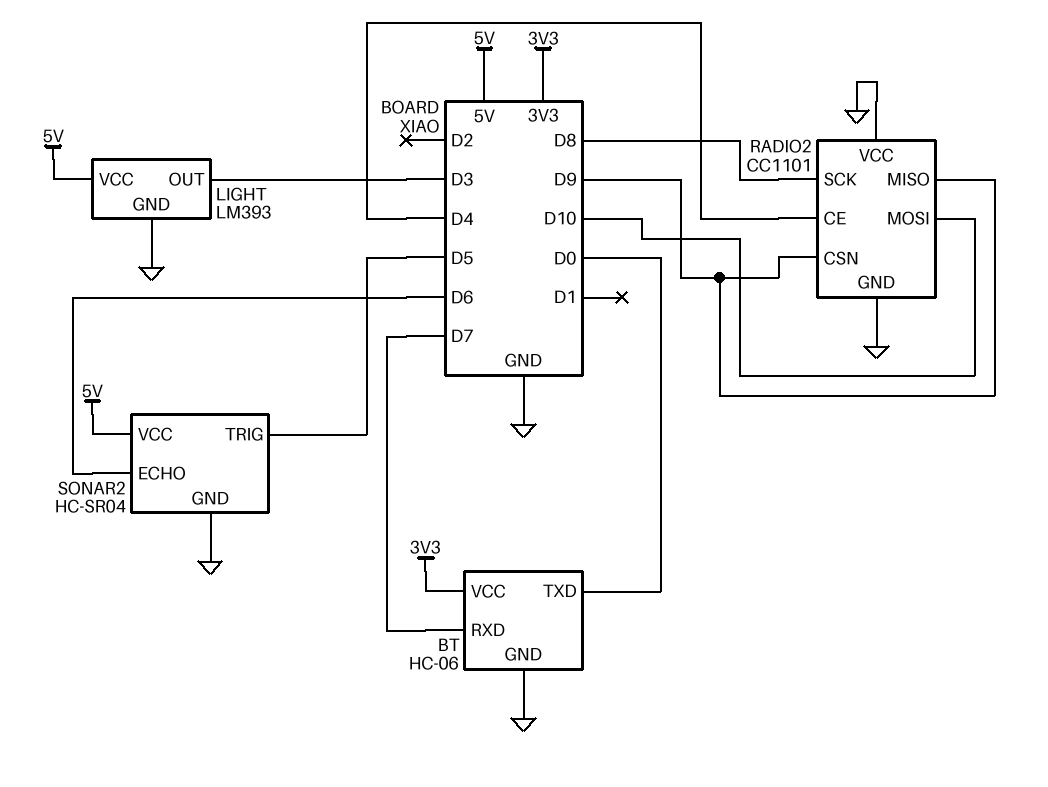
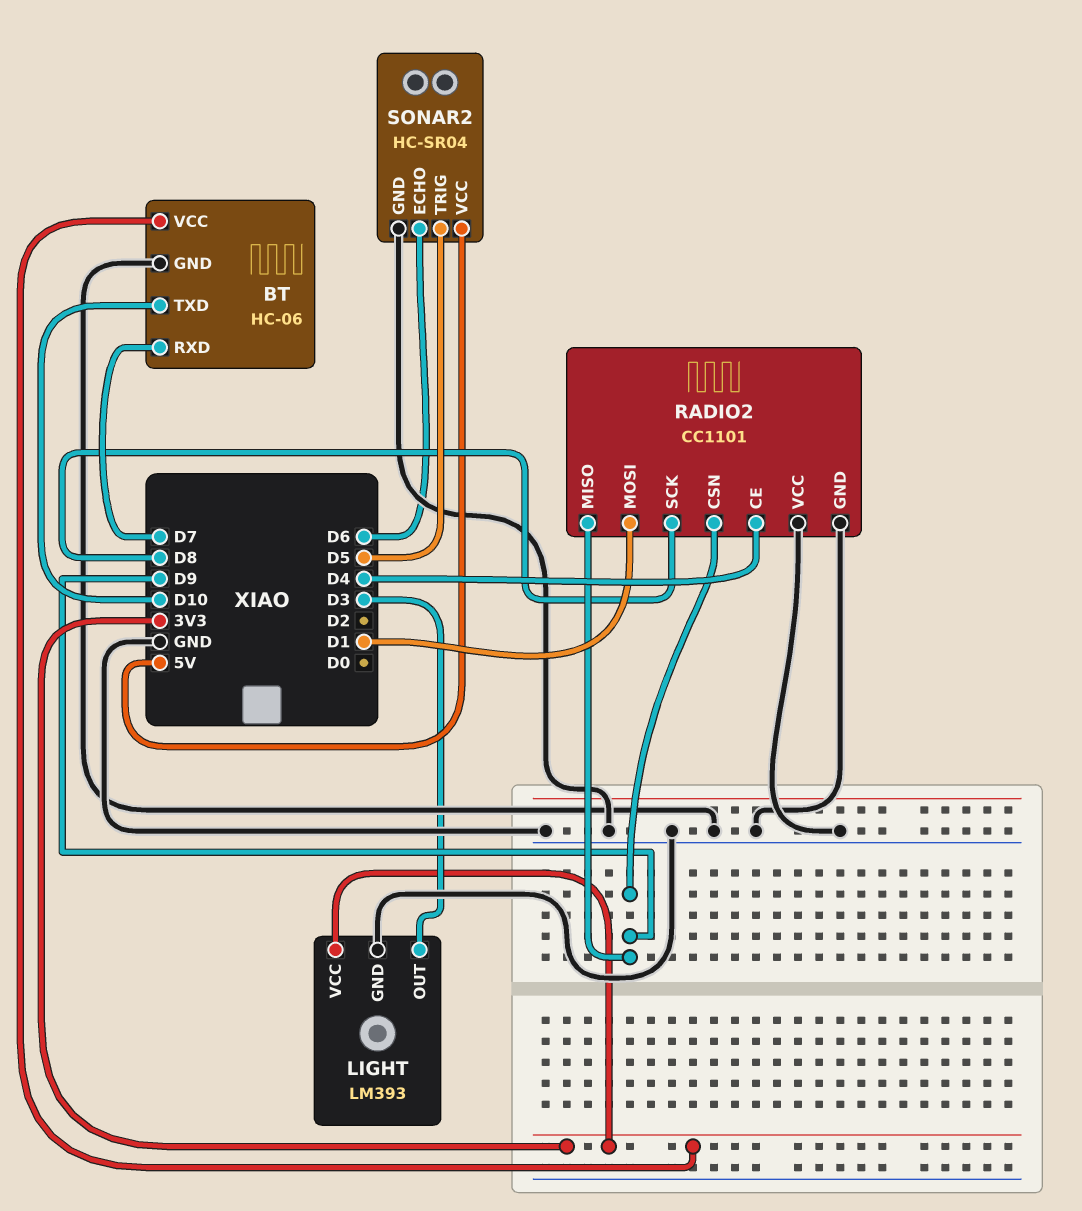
BT pin TXD: D0 -> D10
LIGHT pin VCC: 5V -> 3V3
RADIO2 pin MOSI: D10 -> D1

